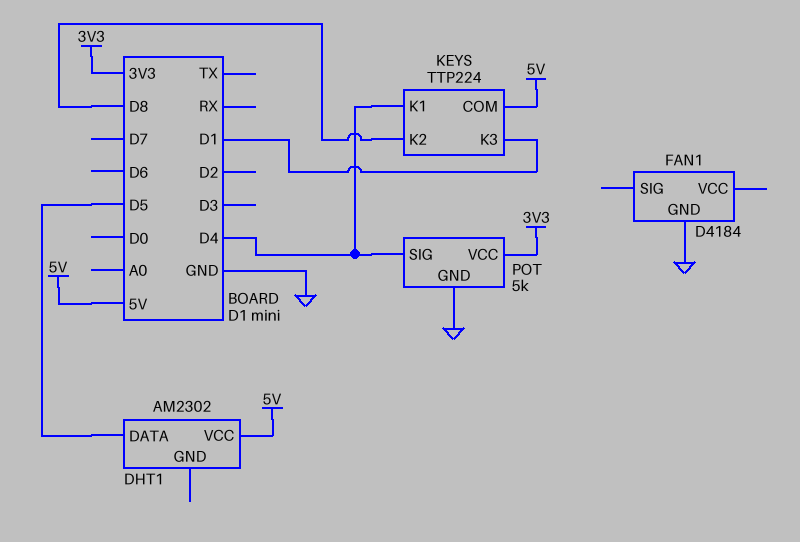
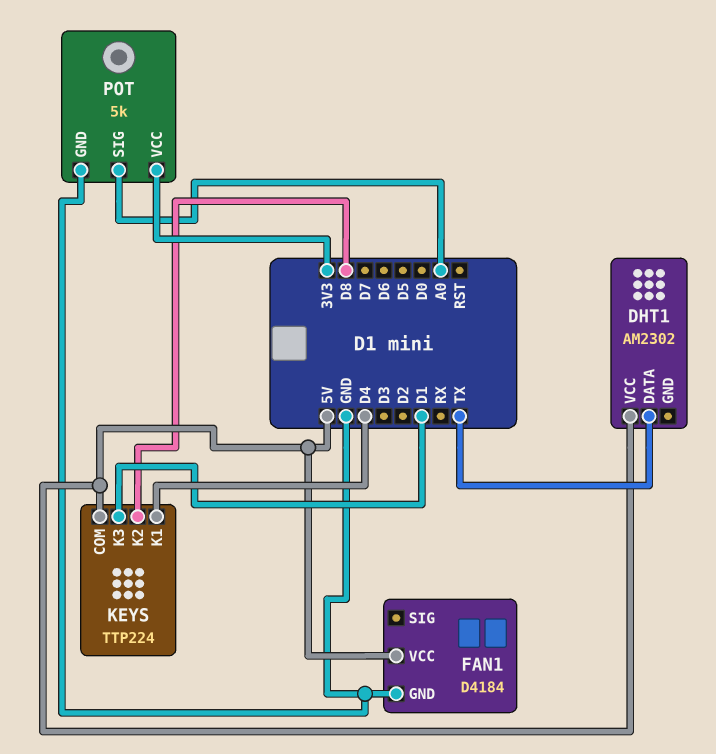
DHT1 pin DATA: D5 -> TX
FAN1 pin VCC: none -> 5V
POT pin SIG: D4 -> A0

